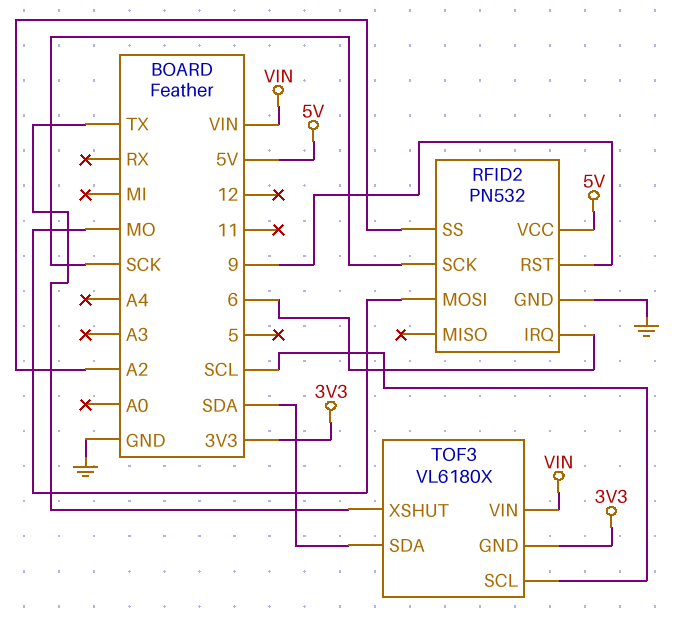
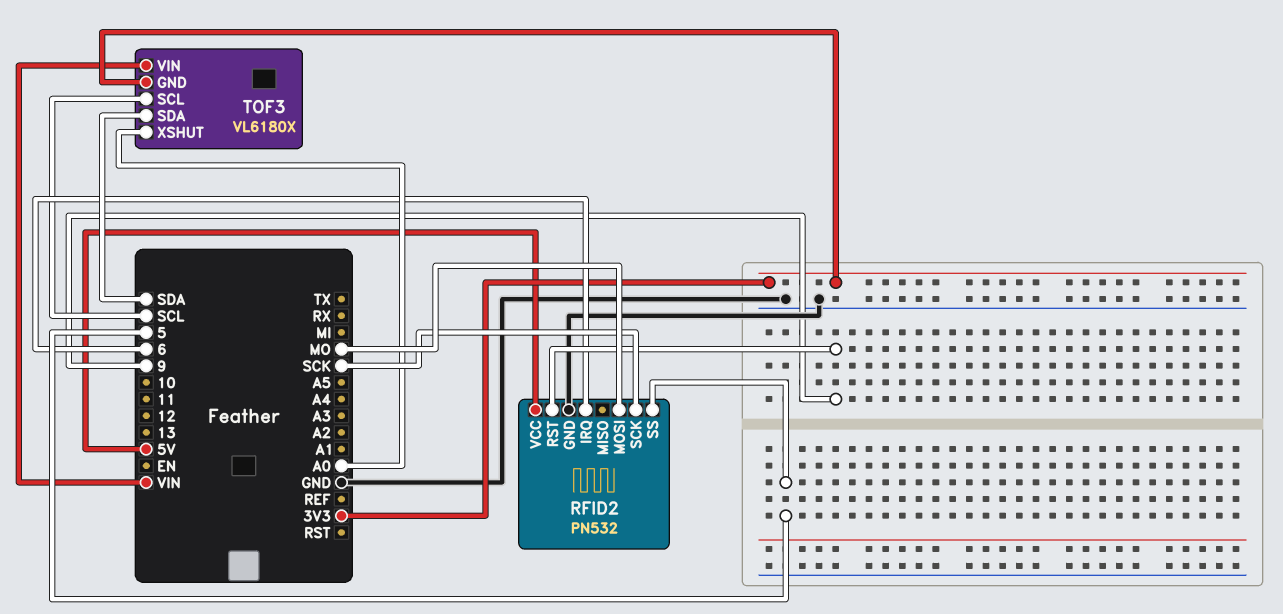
RFID2 pin SS: A2 -> 5
TOF3 pin XSHUT: TX -> A0

